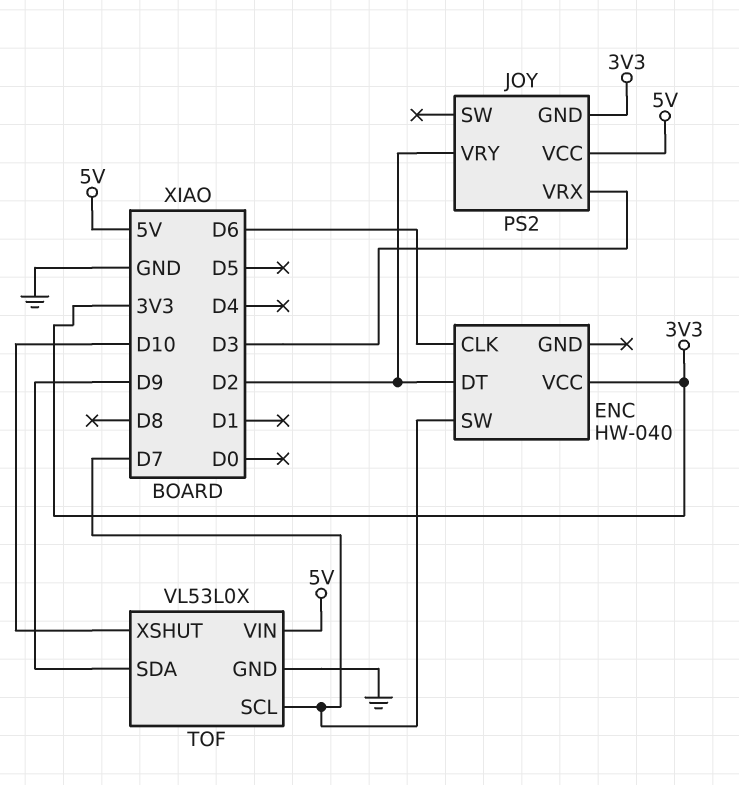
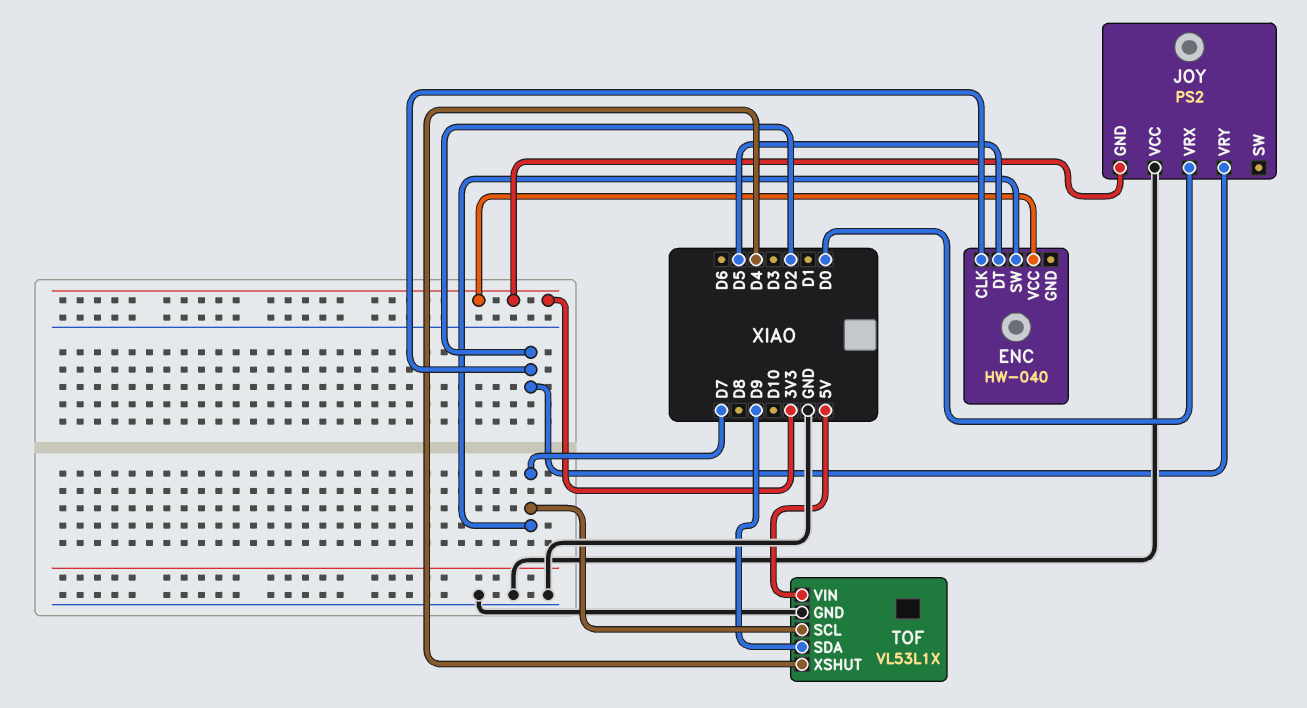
ENC pin CLK: D6 -> D2
ENC pin DT: D2 -> D5
JOY pin VCC: 5V -> GND
JOY pin VRX: D3 -> D0
TOF: VL53L0X -> VL53L1X
TOF pin XSHUT: D10 -> D4

